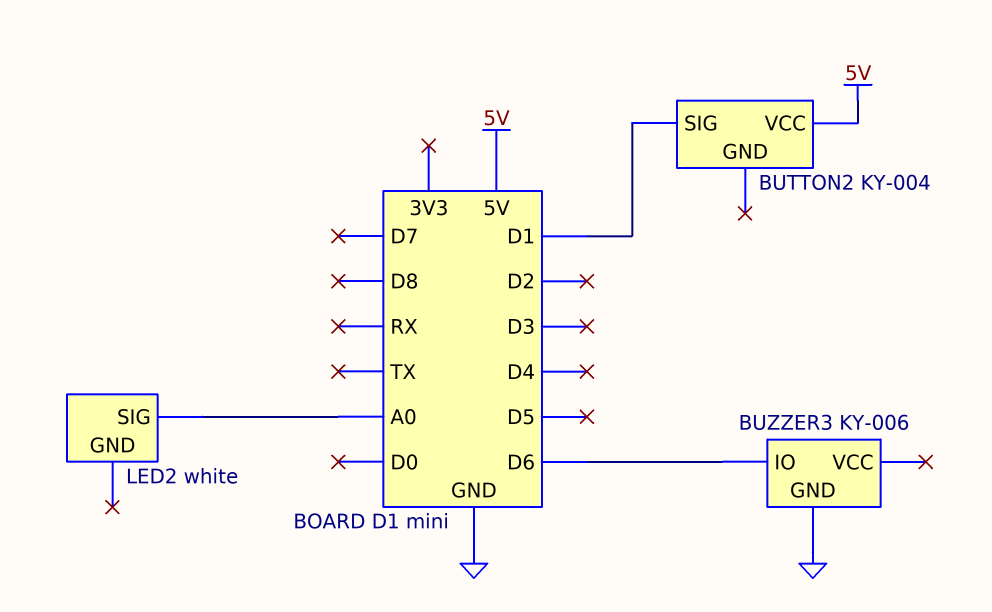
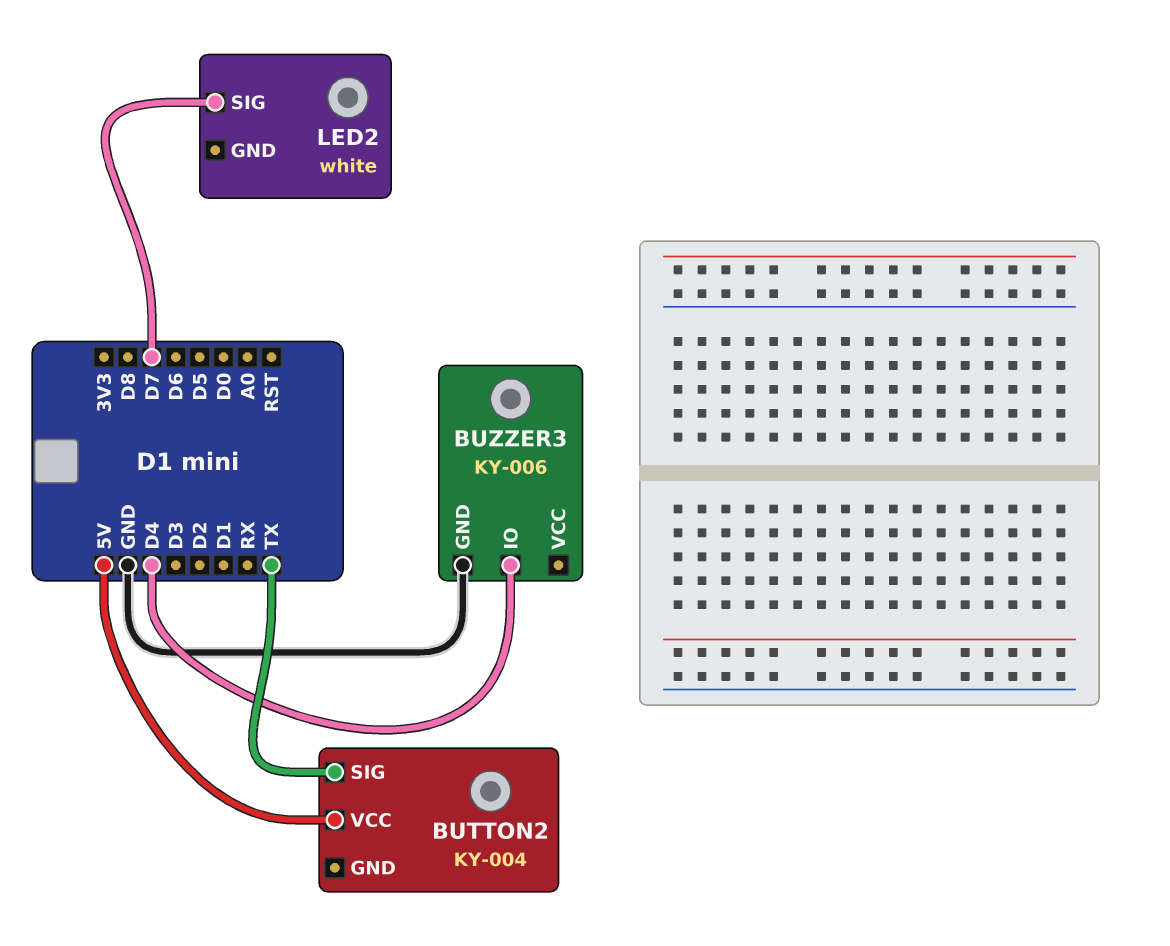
BUTTON2 pin SIG: D1 -> TX
BUZZER3 pin IO: D6 -> D4
LED2 pin SIG: A0 -> D7

